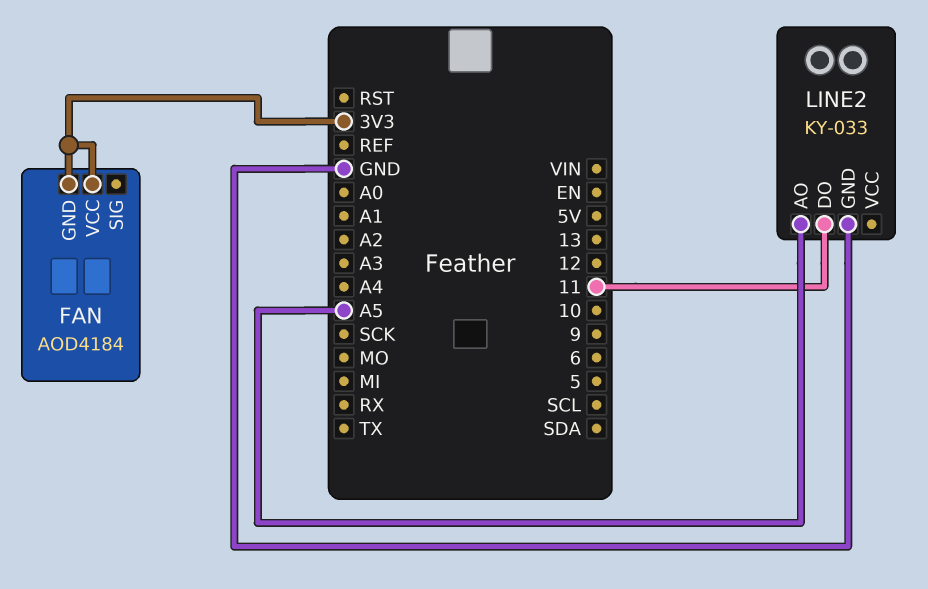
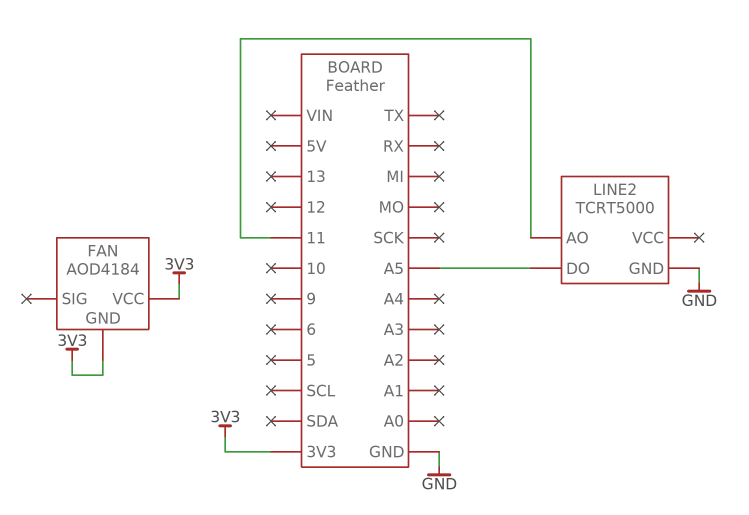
LINE2: KY-033 -> TCRT5000
LINE2 pin AO: A5 -> 11
LINE2 pin DO: 11 -> A5

